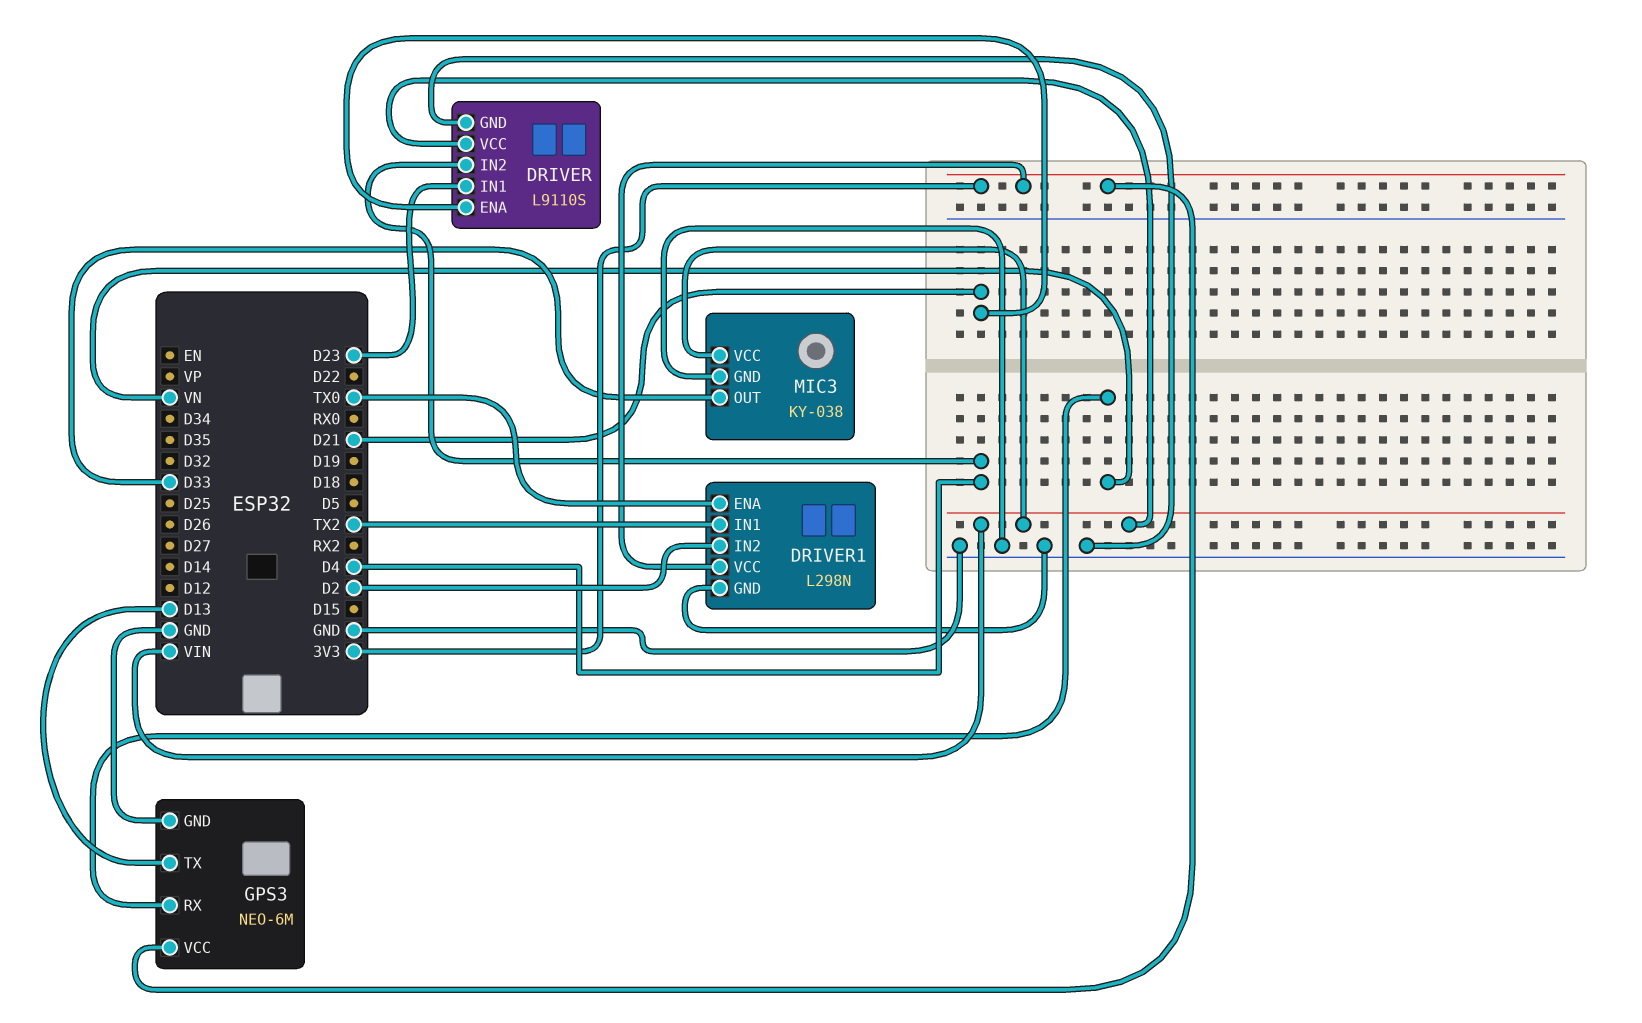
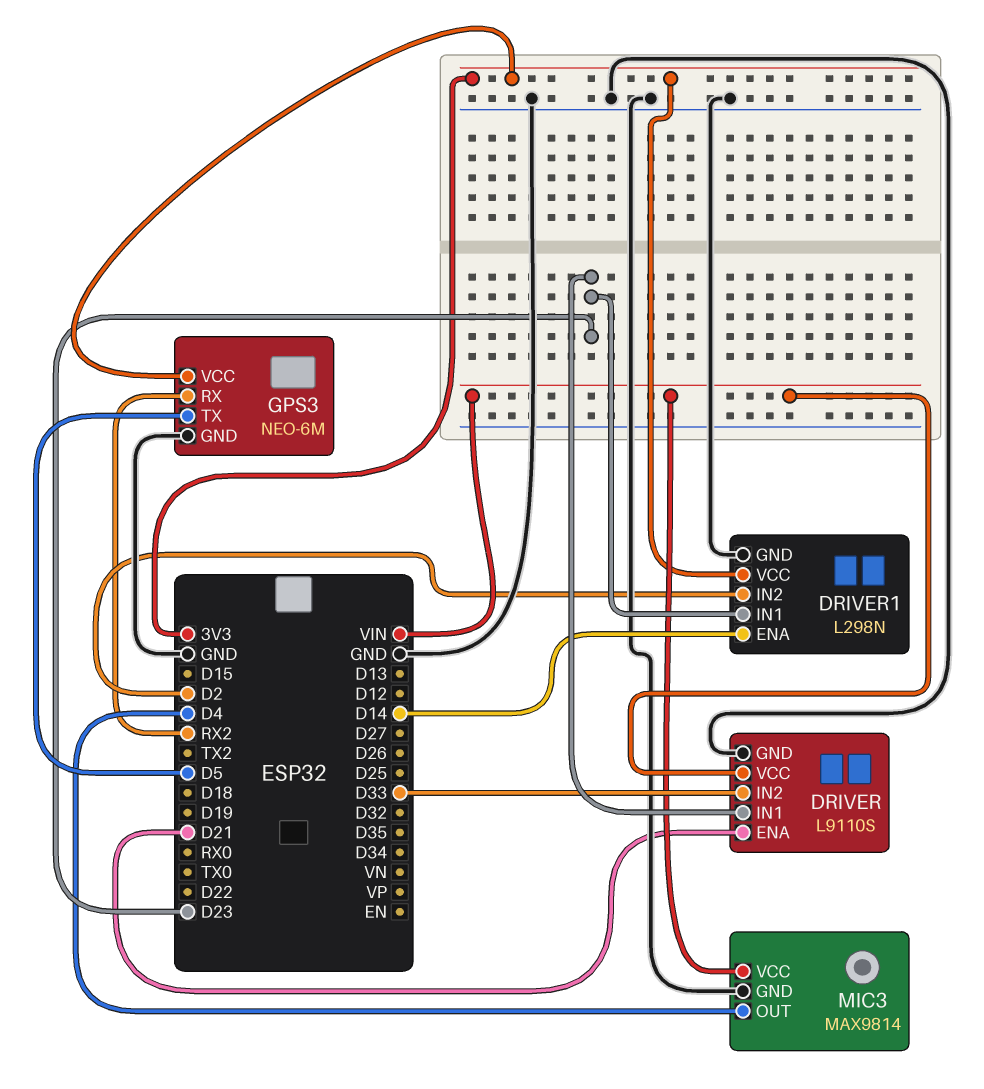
DRIVER pin IN2: D4 -> D33
DRIVER1 pin ENA: TX0 -> D14
DRIVER1 pin IN1: TX2 -> D23
GPS3 pin RX: VN -> RX2
GPS3 pin TX: D13 -> D5
MIC3: KY-038 -> MAX9814
MIC3 pin OUT: D33 -> D4

